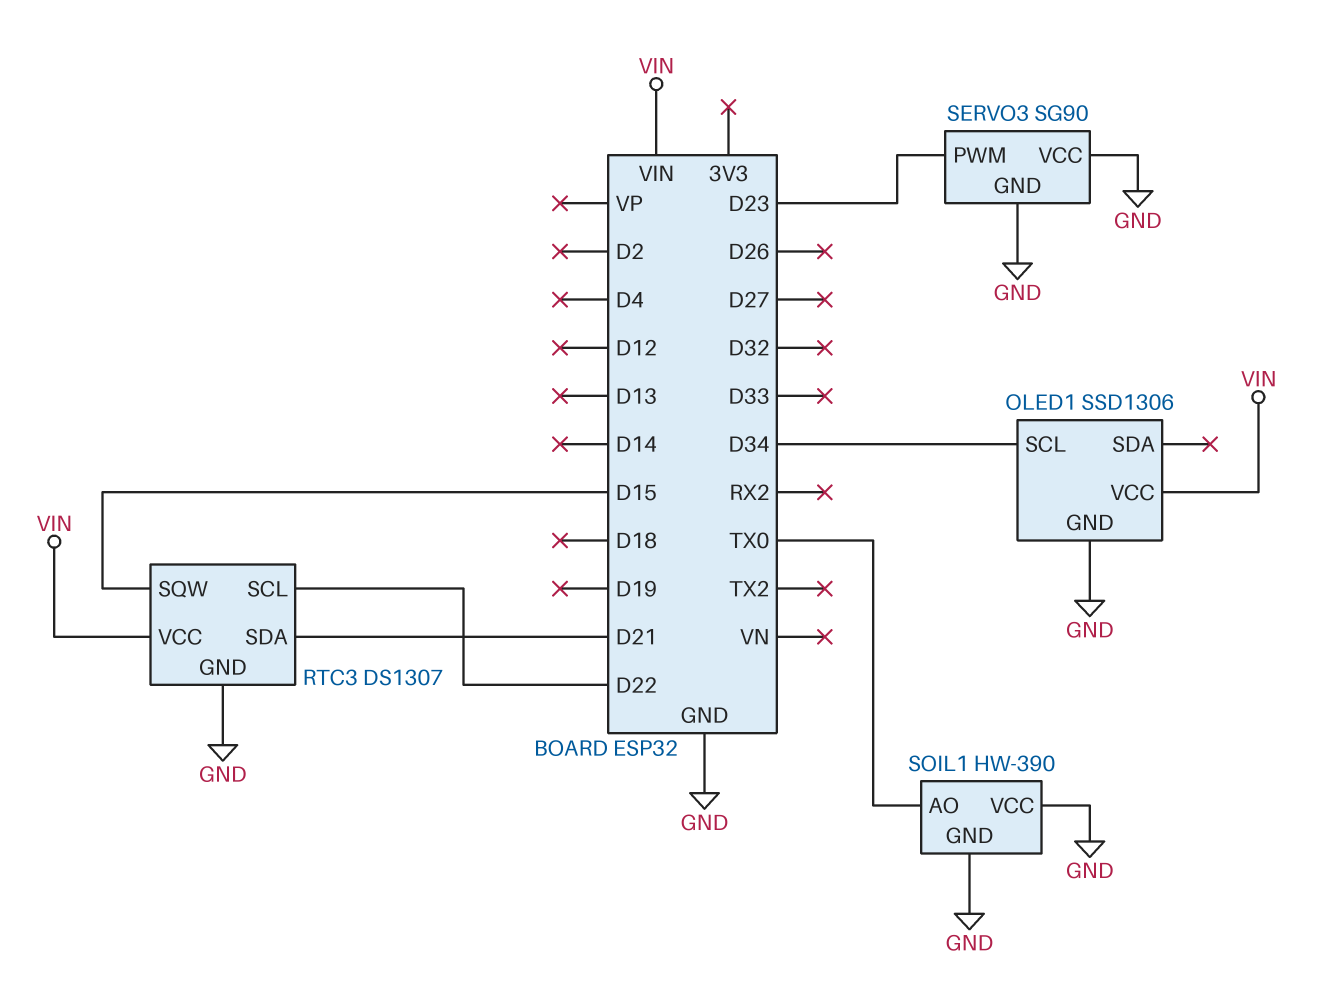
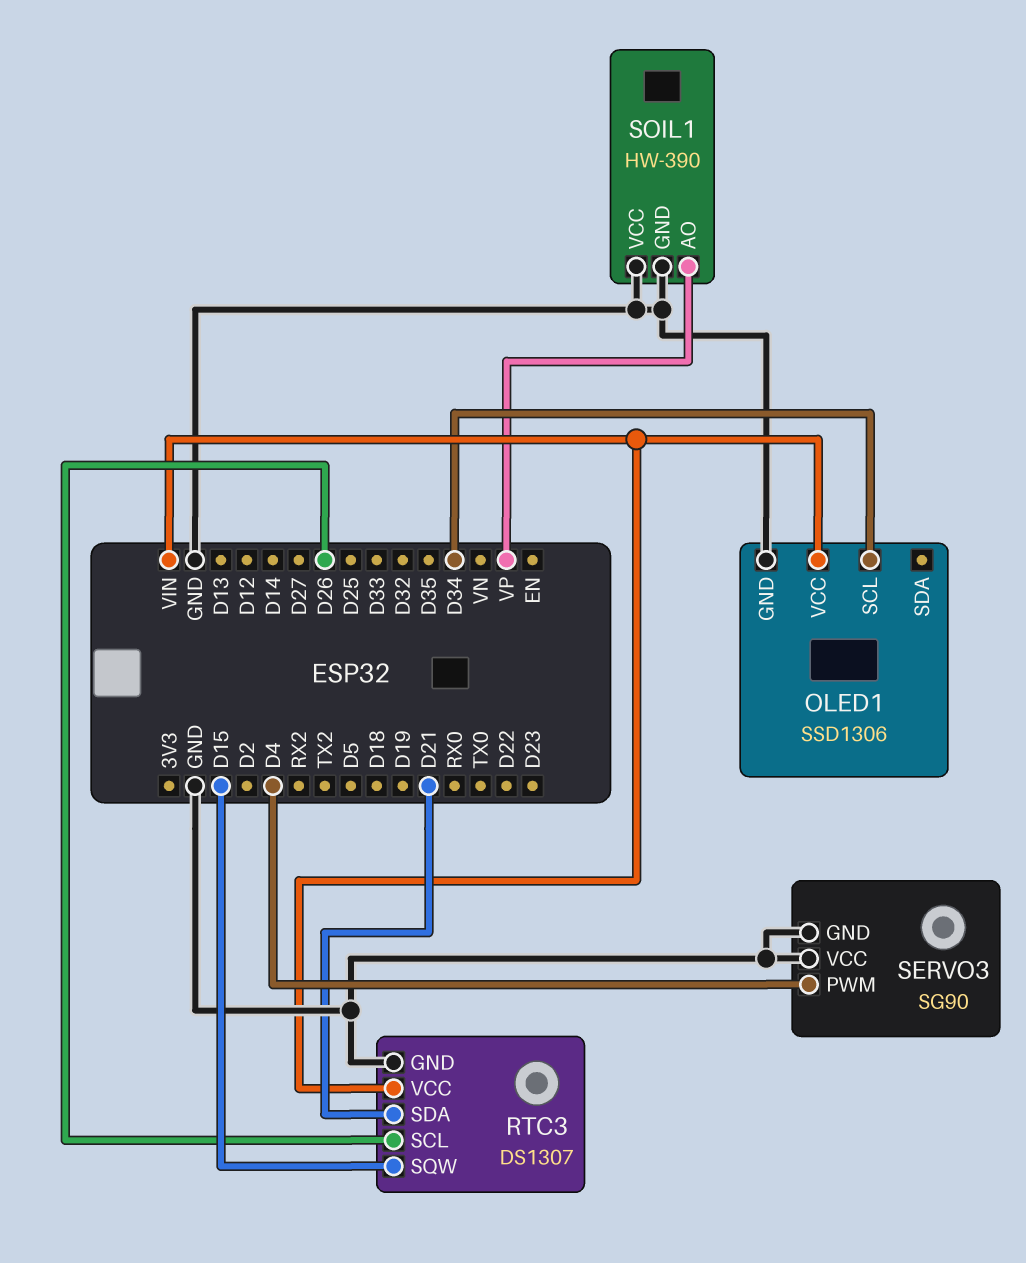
RTC3 pin SCL: D22 -> D26
SERVO3 pin PWM: D23 -> D4
SOIL1 pin AO: TX0 -> VP

